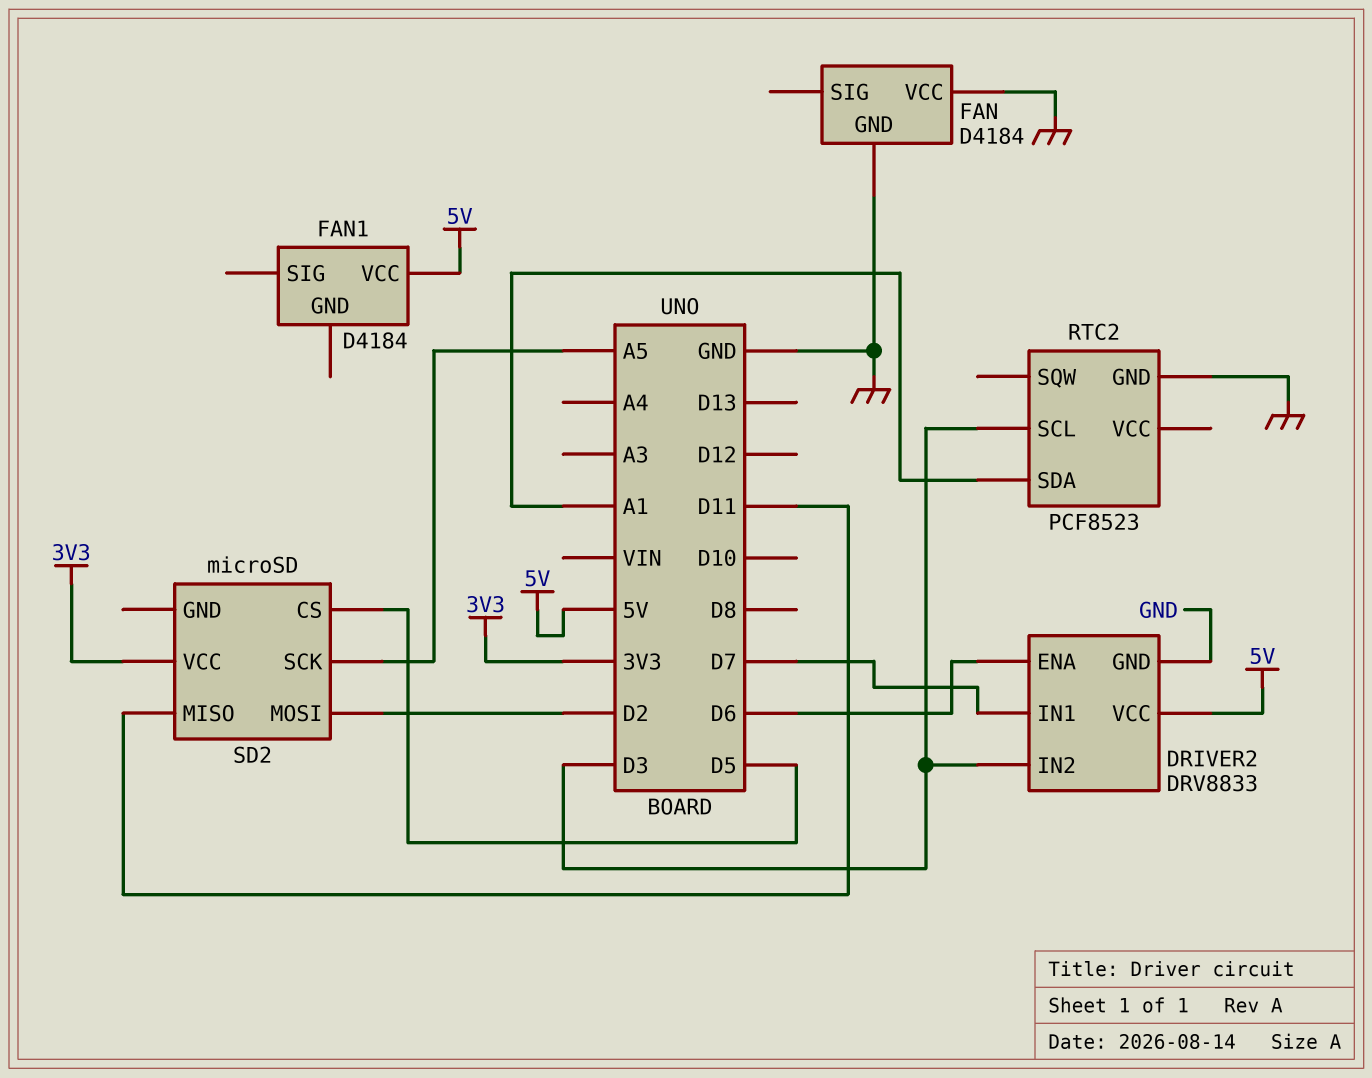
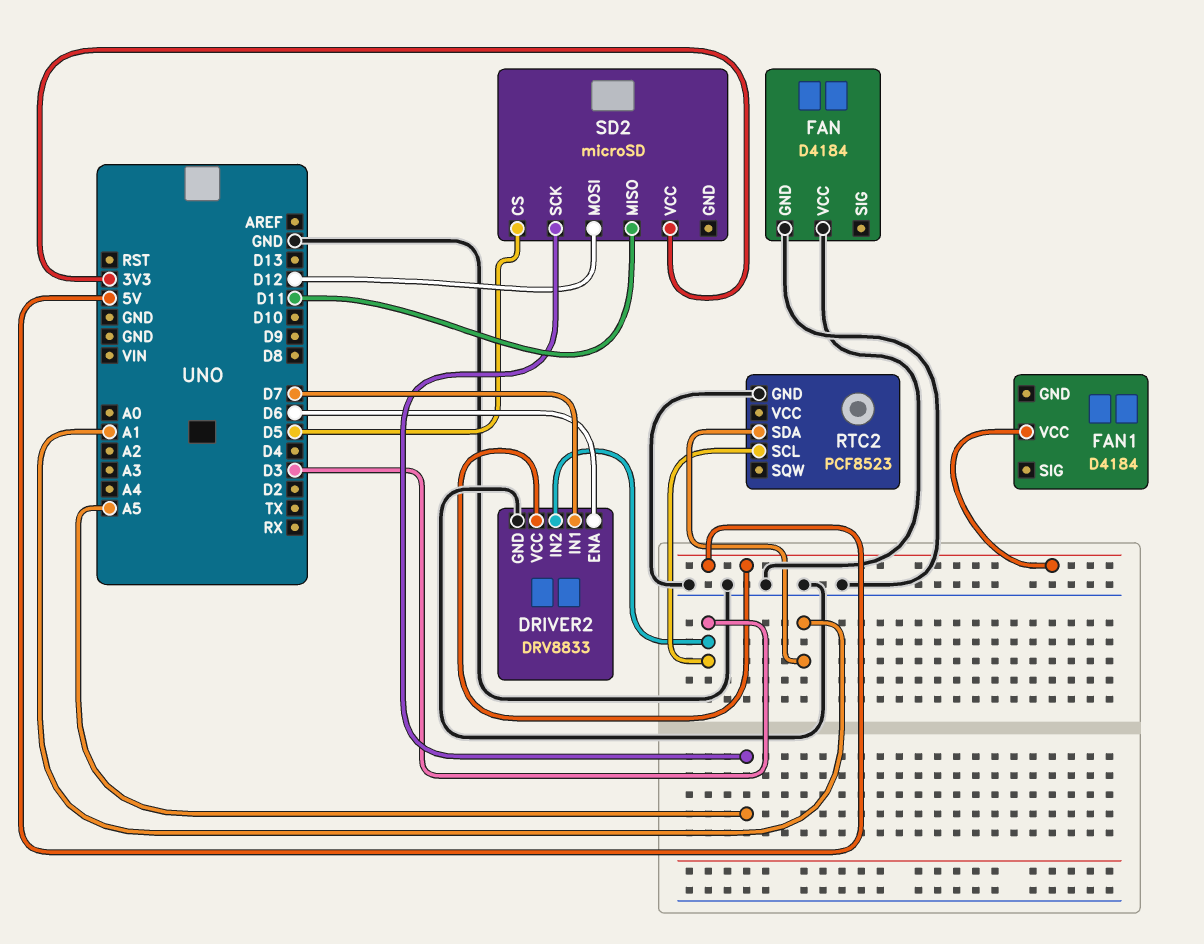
SD2 pin MOSI: D2 -> D12

